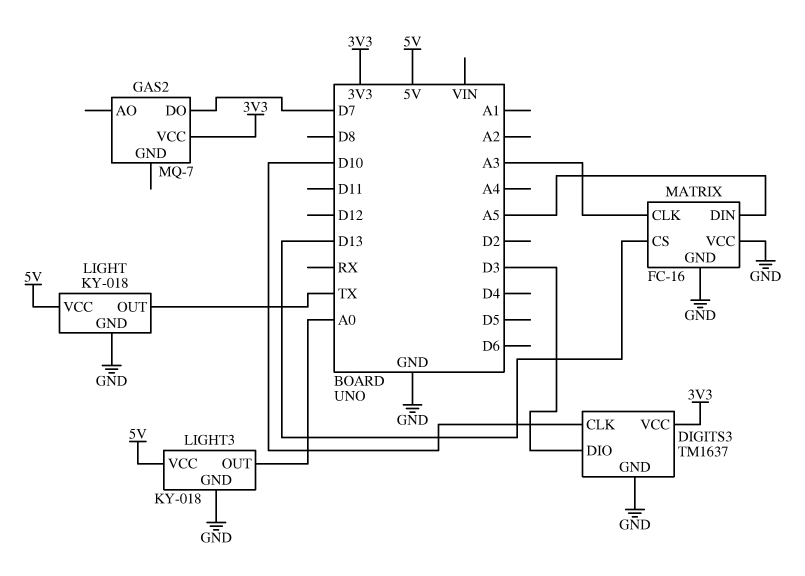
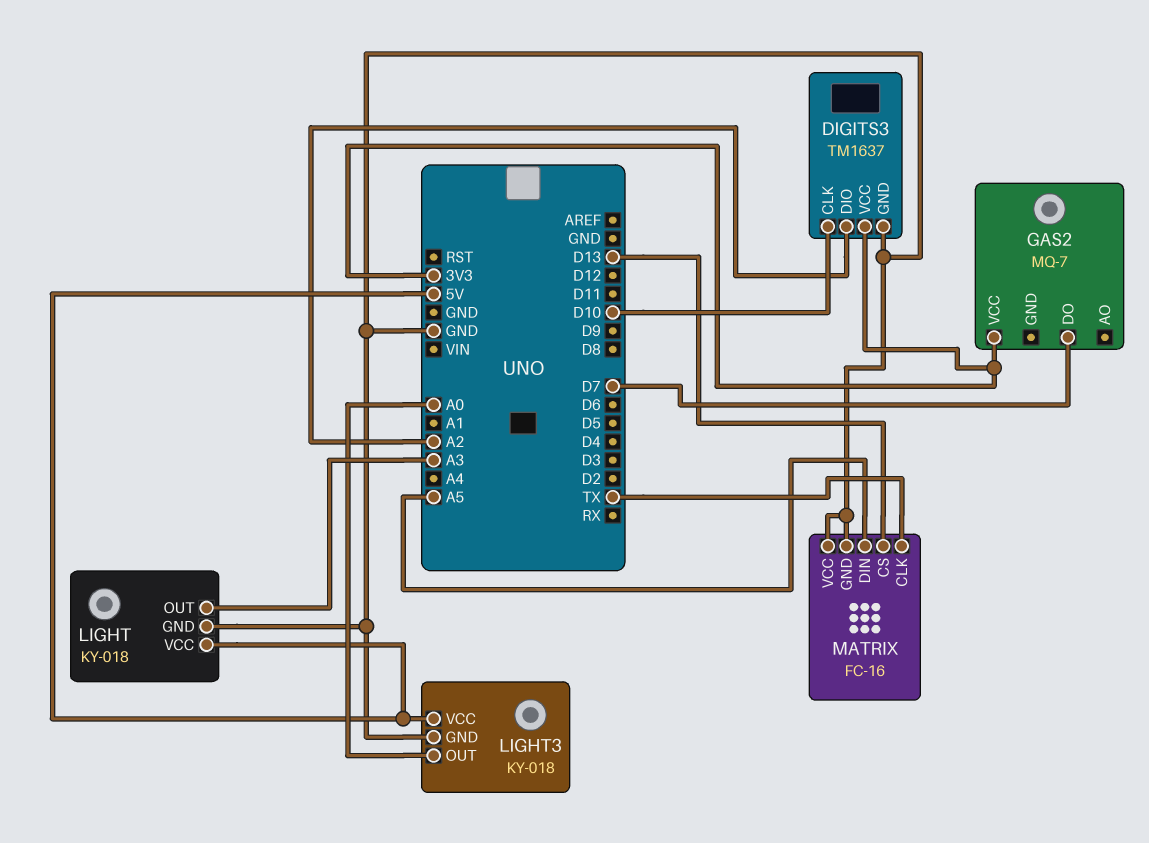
DIGITS3 pin DIO: D3 -> A2
LIGHT pin OUT: TX -> A3
MATRIX pin CLK: A3 -> TX

